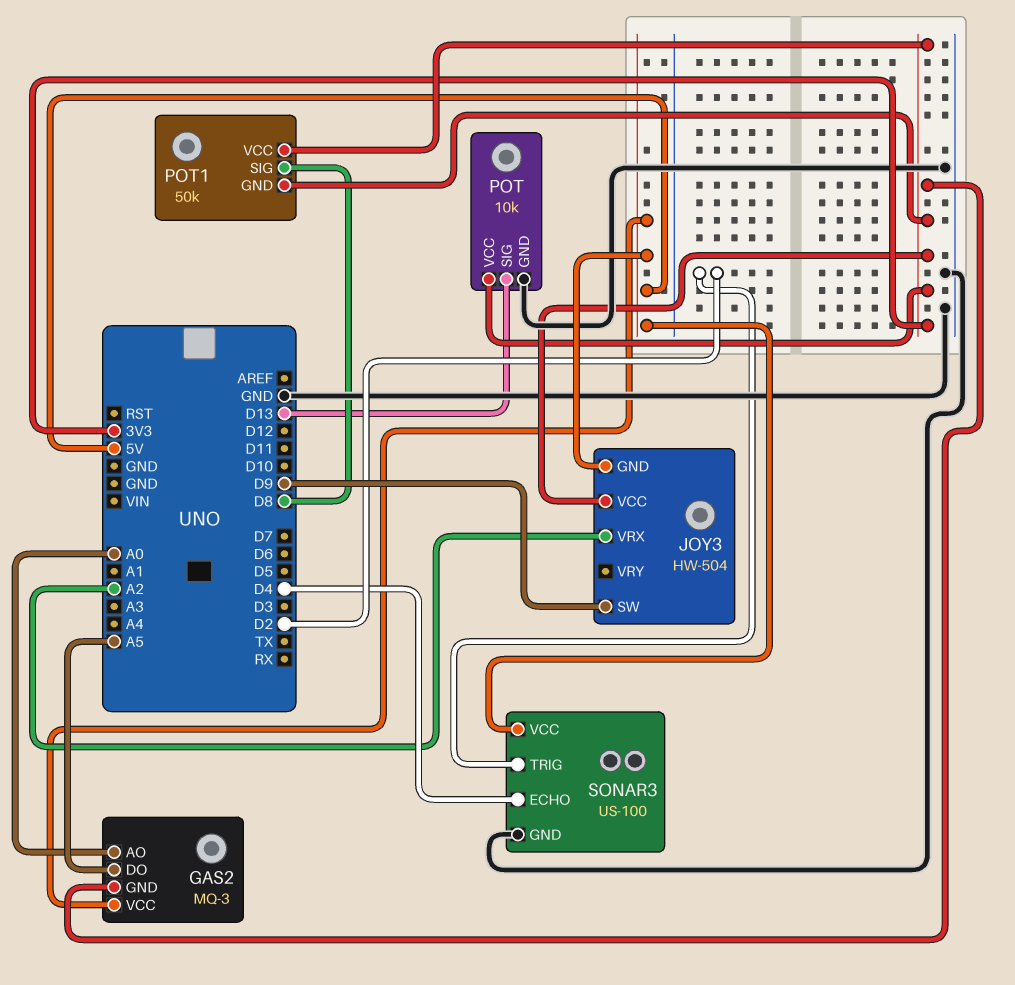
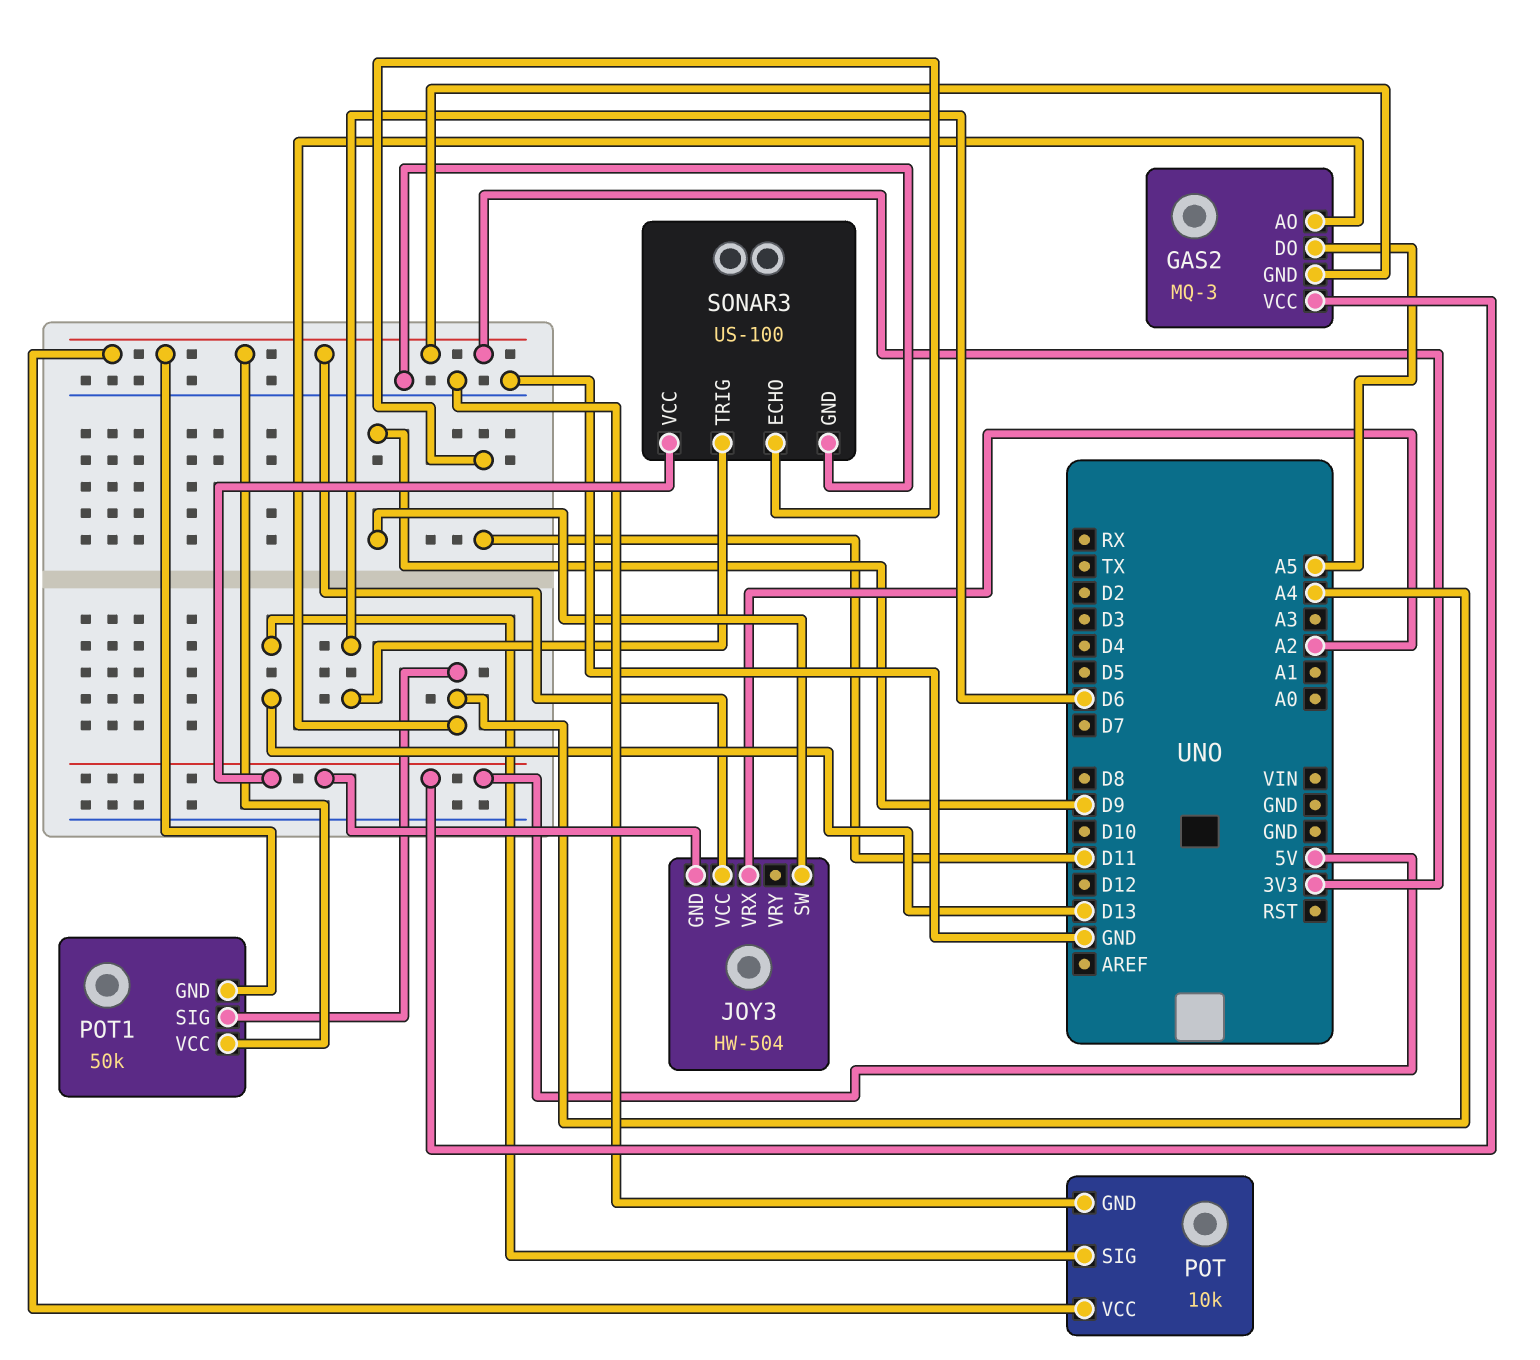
GAS2 pin AO: A0 -> A4
POT1 pin SIG: D8 -> A4
SONAR3 pin ECHO: D4 -> D11
SONAR3 pin TRIG: D2 -> D6

